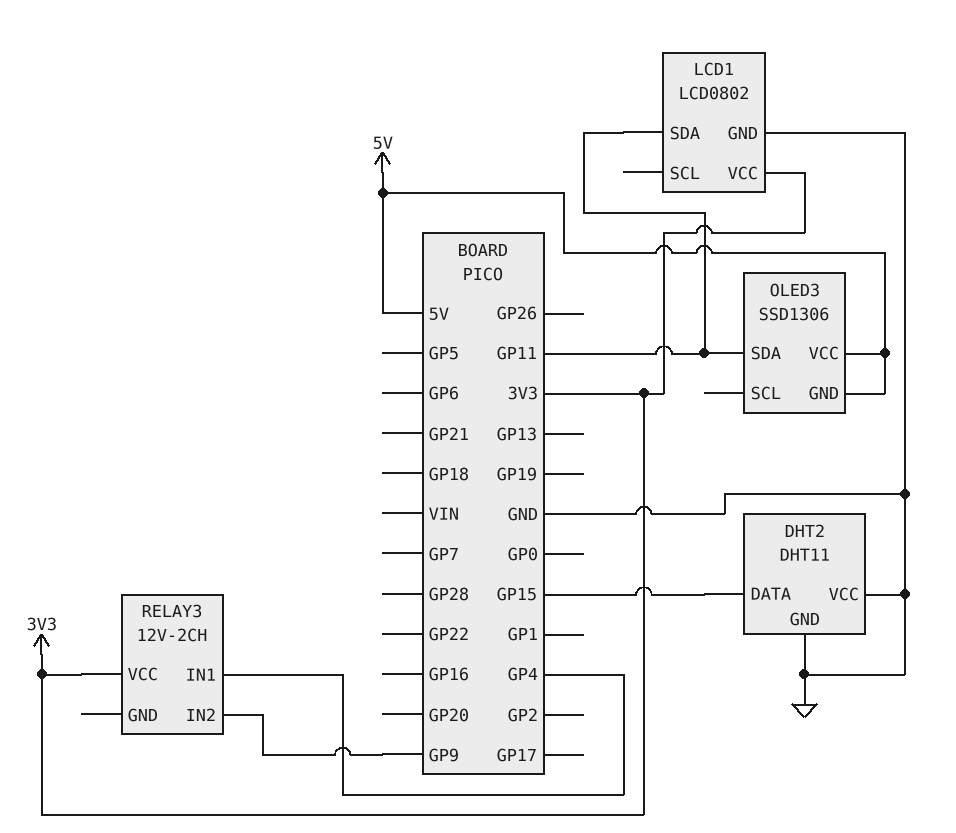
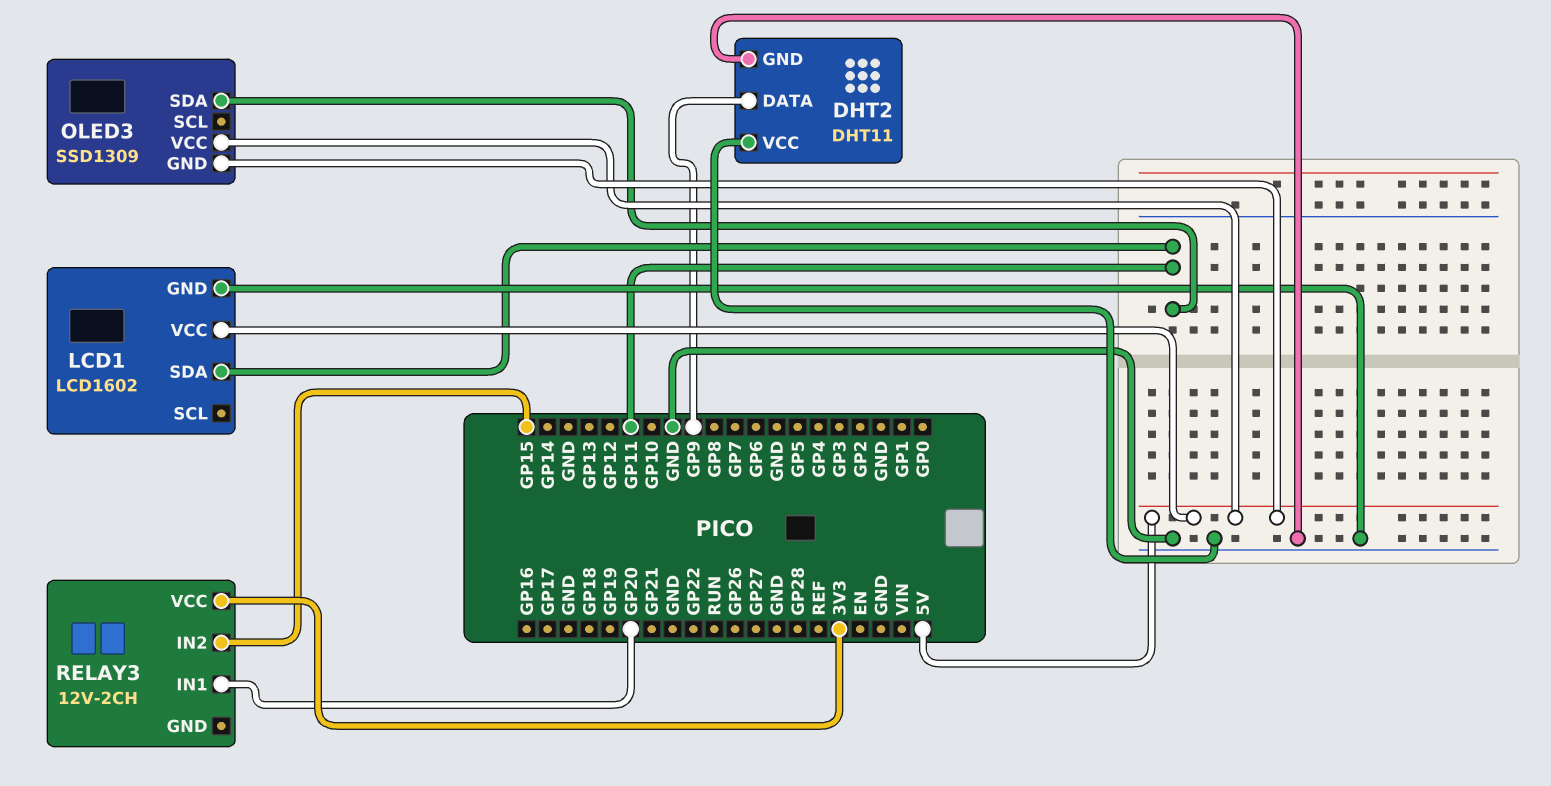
DHT2 pin DATA: GP15 -> GP9
LCD1: LCD0802 -> LCD1602
LCD1 pin VCC: 3V3 -> 5V
OLED3: SSD1306 -> SSD1309
RELAY3 pin IN1: GP4 -> GP20
RELAY3 pin IN2: GP9 -> GP15

